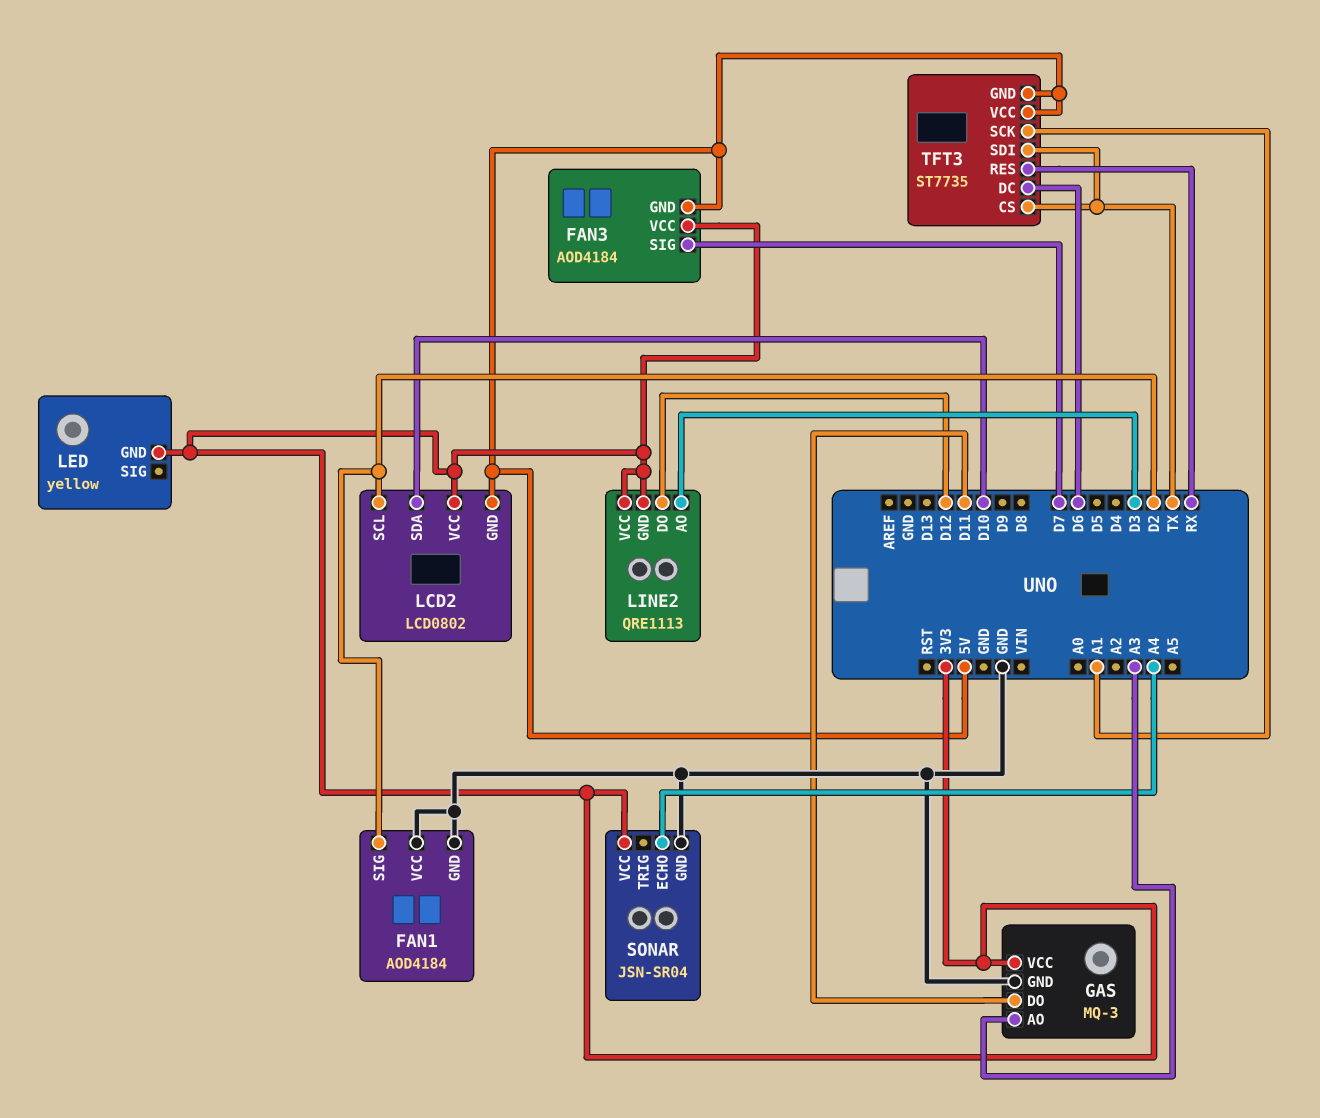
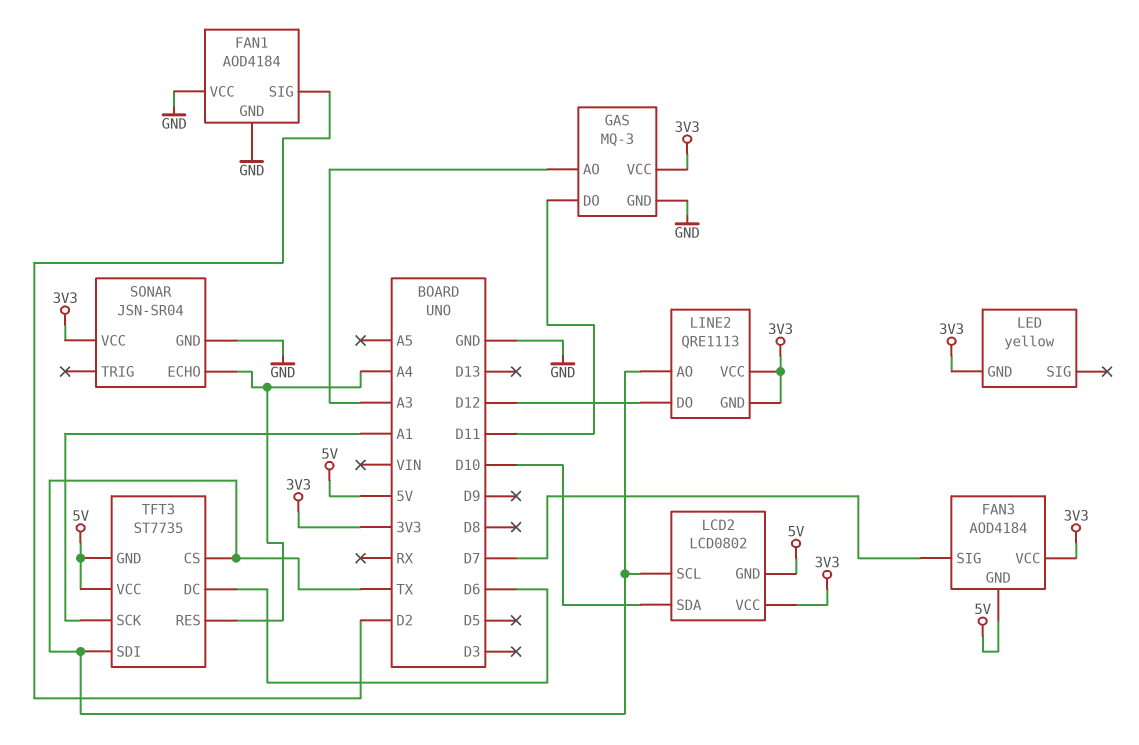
LCD2 pin SCL: D2 -> TX
LINE2 pin AO: D3 -> TX
TFT3 pin RES: RX -> A4

